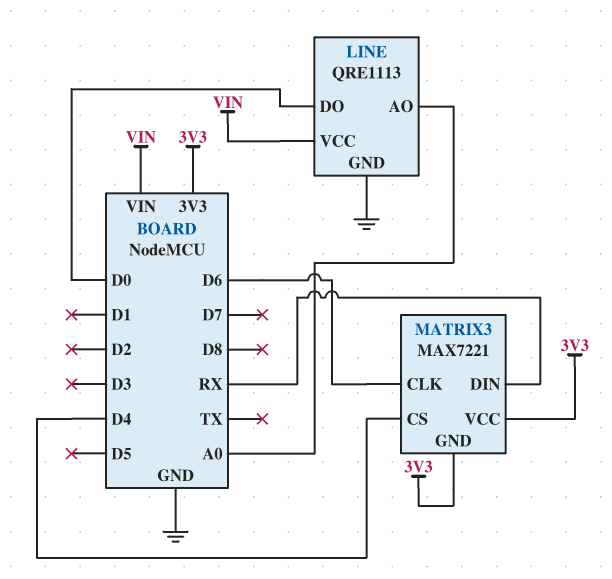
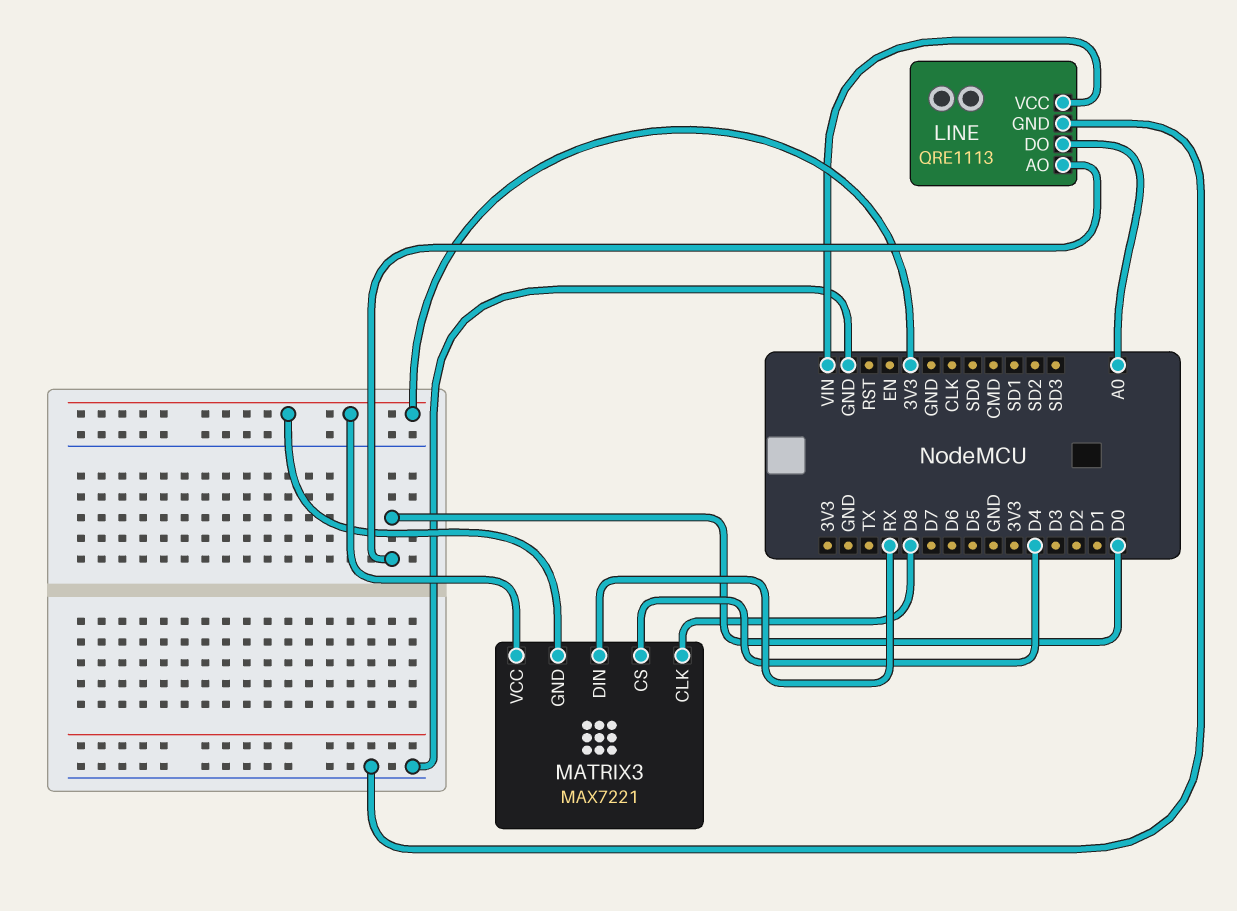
LINE pin AO: A0 -> D0
LINE pin DO: D0 -> A0
MATRIX3 pin CLK: D6 -> D8

